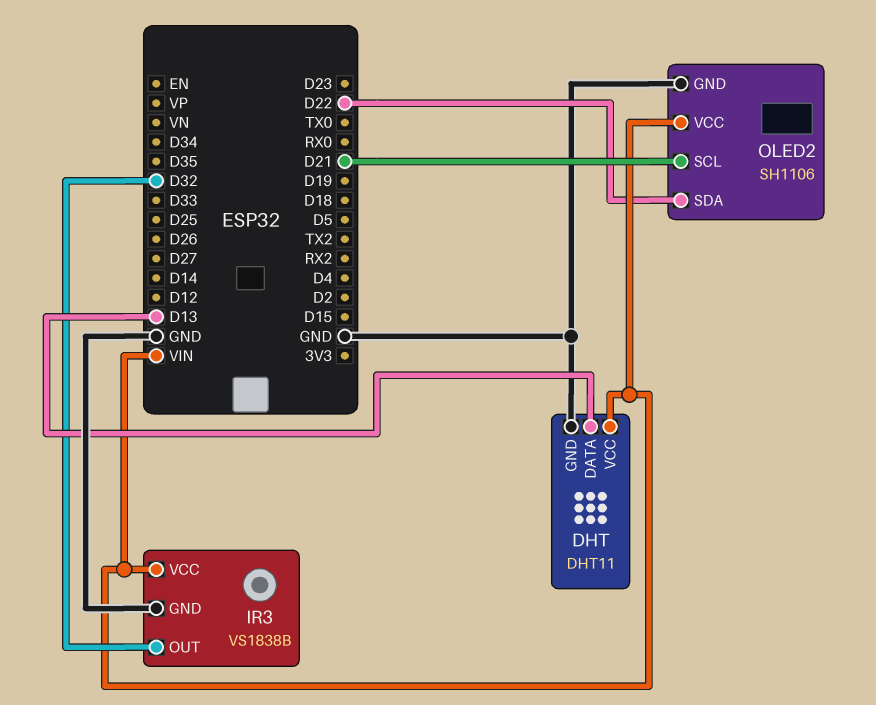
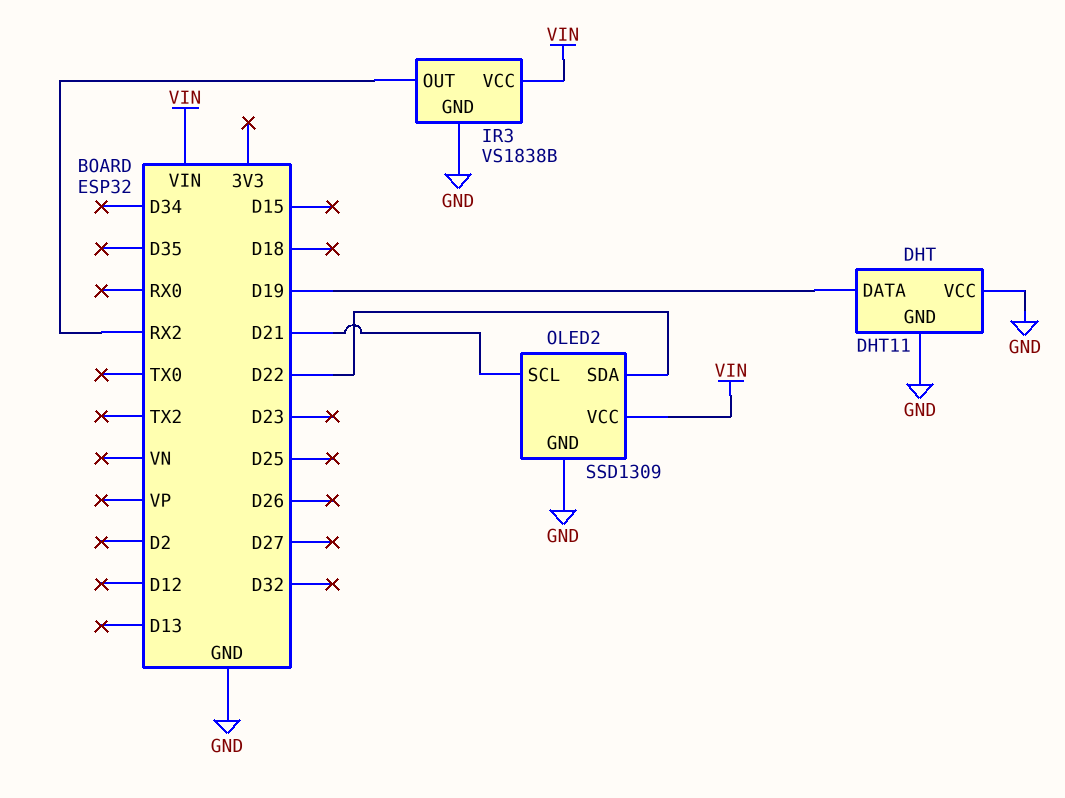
DHT pin DATA: D13 -> D19
DHT pin VCC: VIN -> GND
IR3 pin OUT: D32 -> RX2
OLED2: SH1106 -> SSD1309

